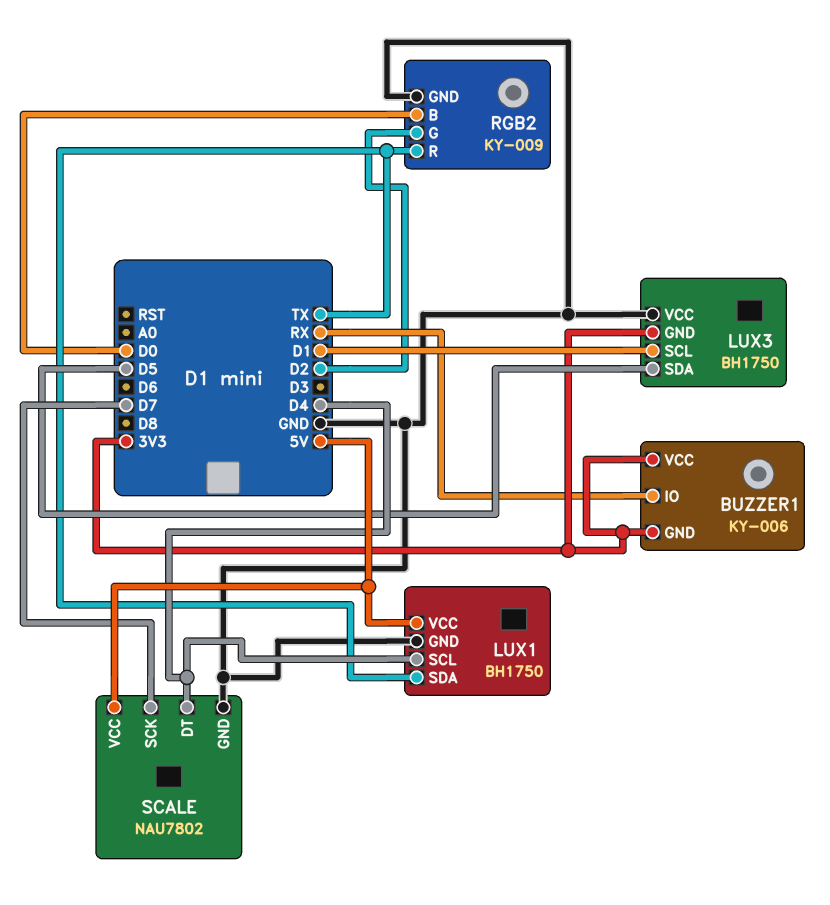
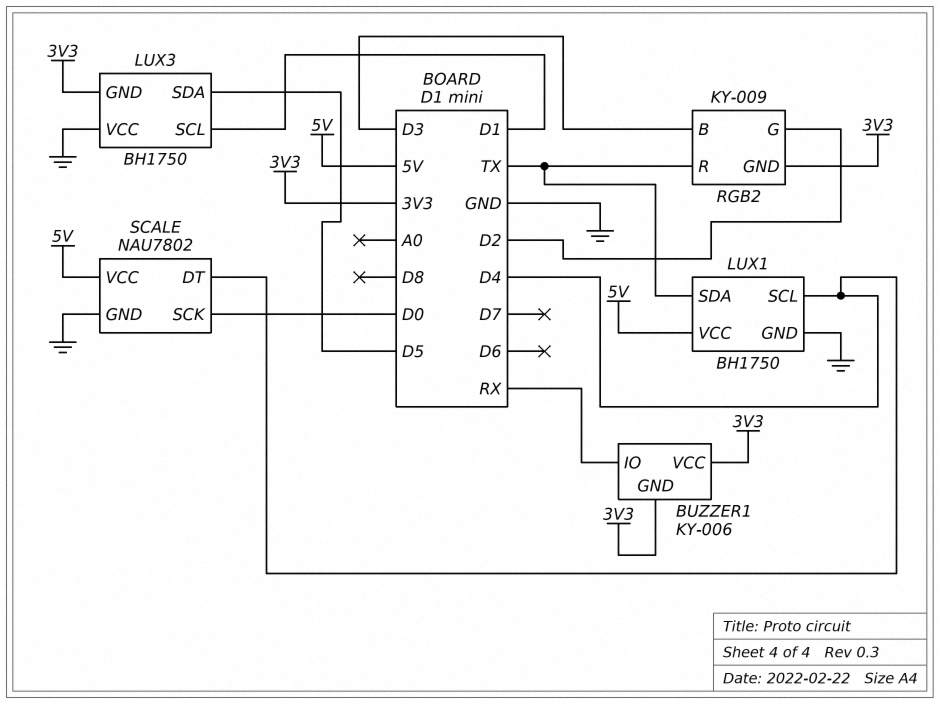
RGB2 pin B: D0 -> D3
RGB2 pin GND: GND -> 3V3
SCALE pin SCK: D7 -> D0

